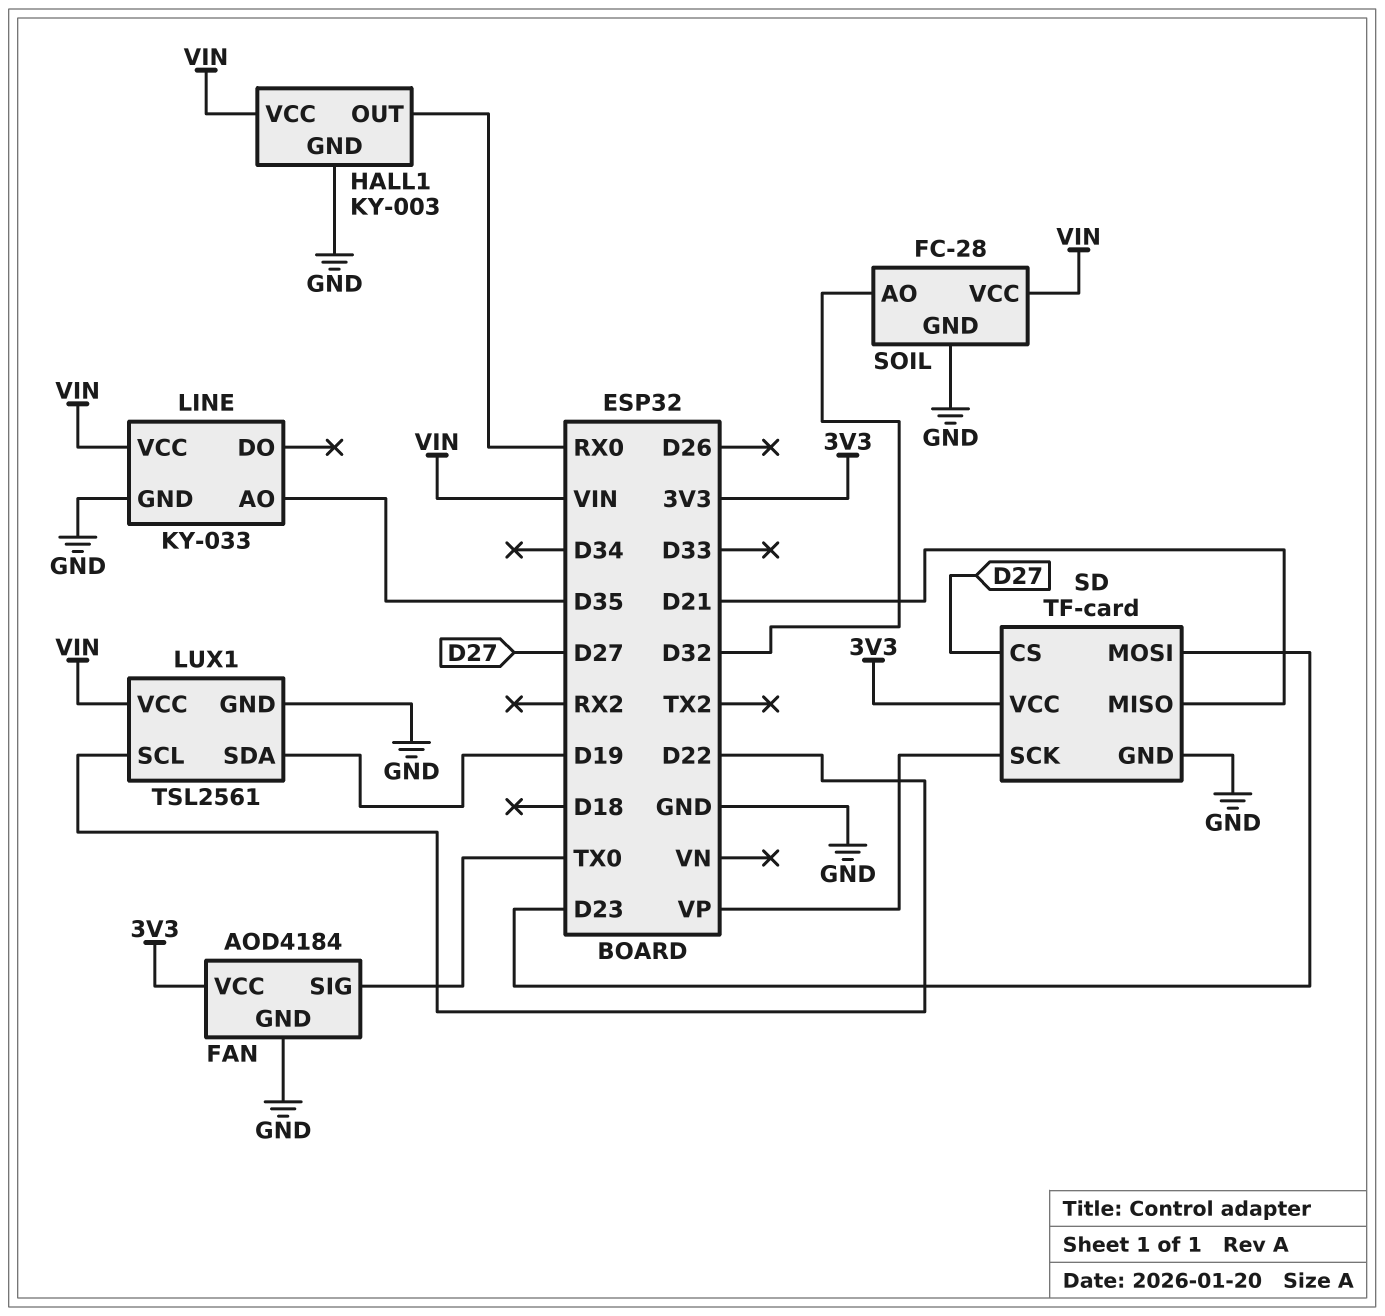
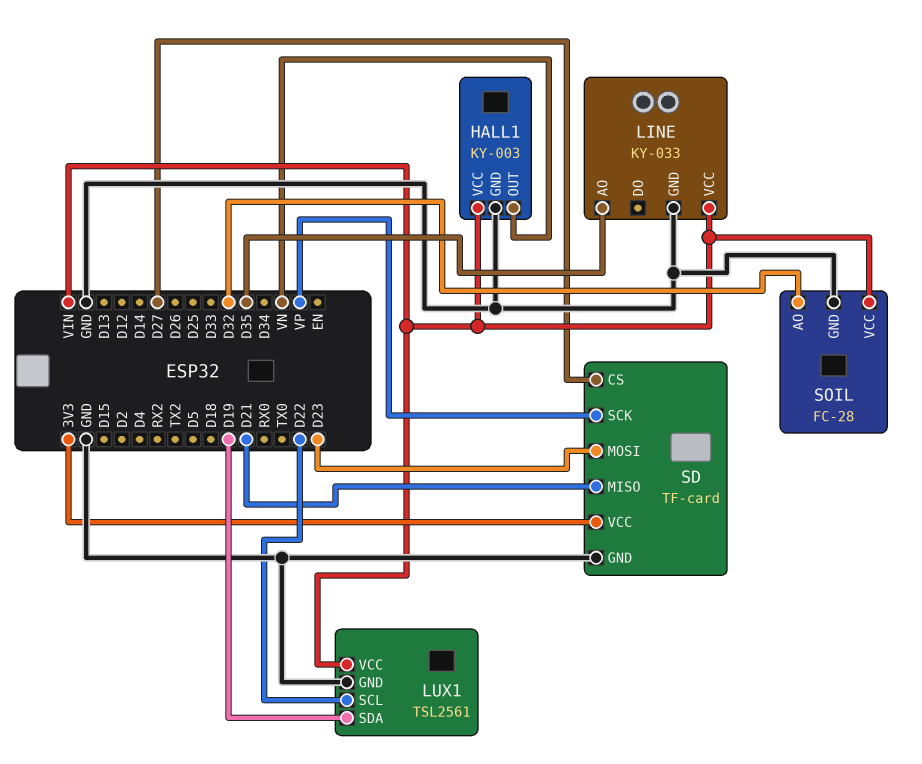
FAN: AOD4184 -> none
FAN pin GND: GND -> none
FAN pin SIG: TX0 -> none
FAN pin VCC: 3V3 -> none
HALL1 pin OUT: RX0 -> VN

